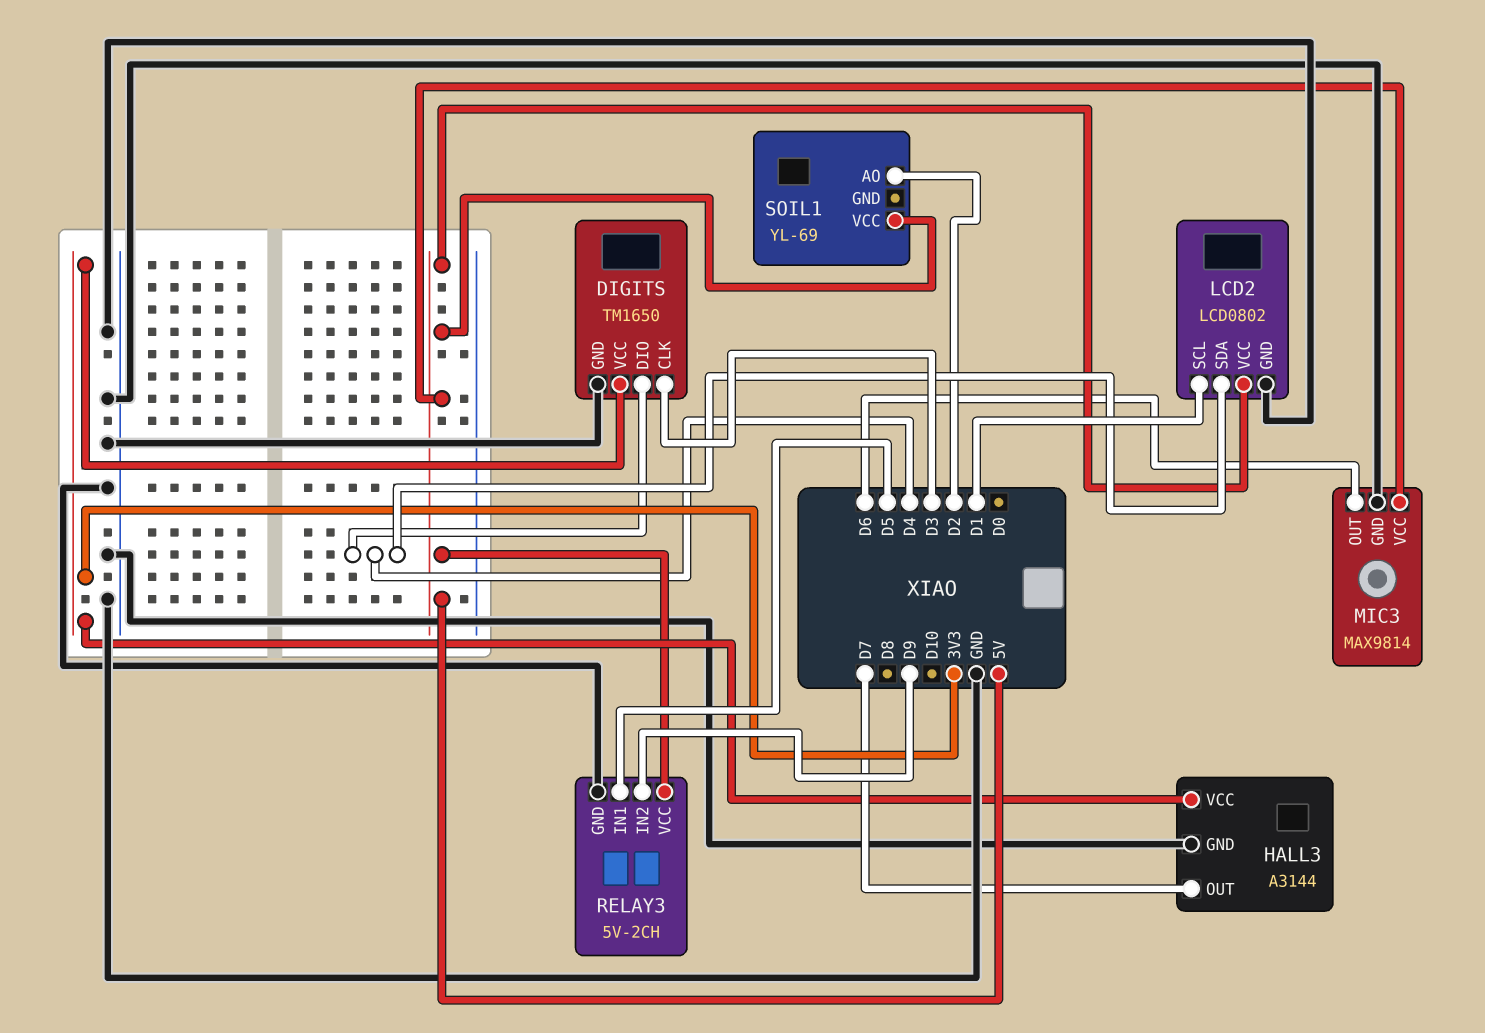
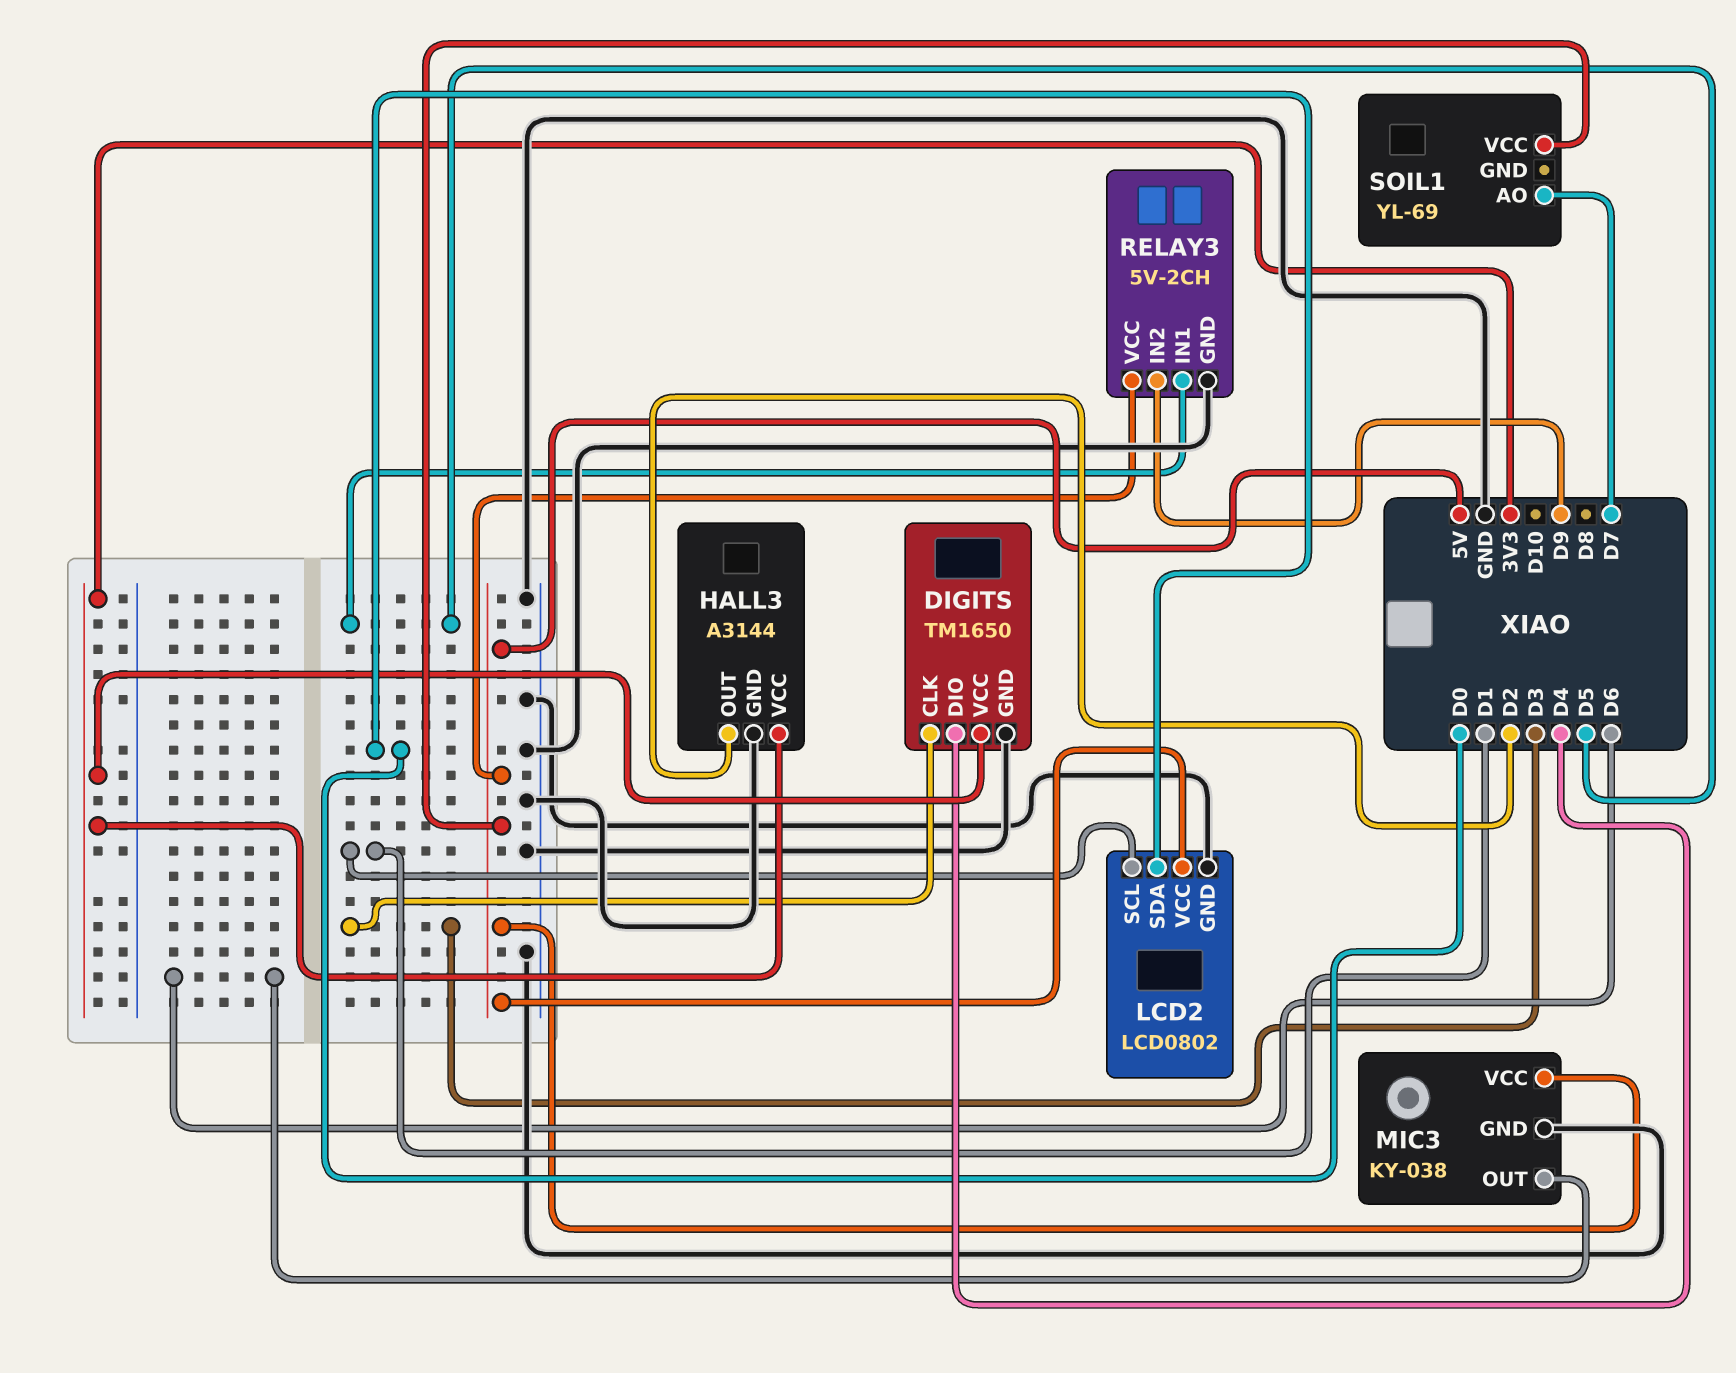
HALL3 pin OUT: D7 -> D2
LCD2 pin SDA: D4 -> D0
MIC3: MAX9814 -> KY-038
SOIL1 pin AO: D2 -> D7

